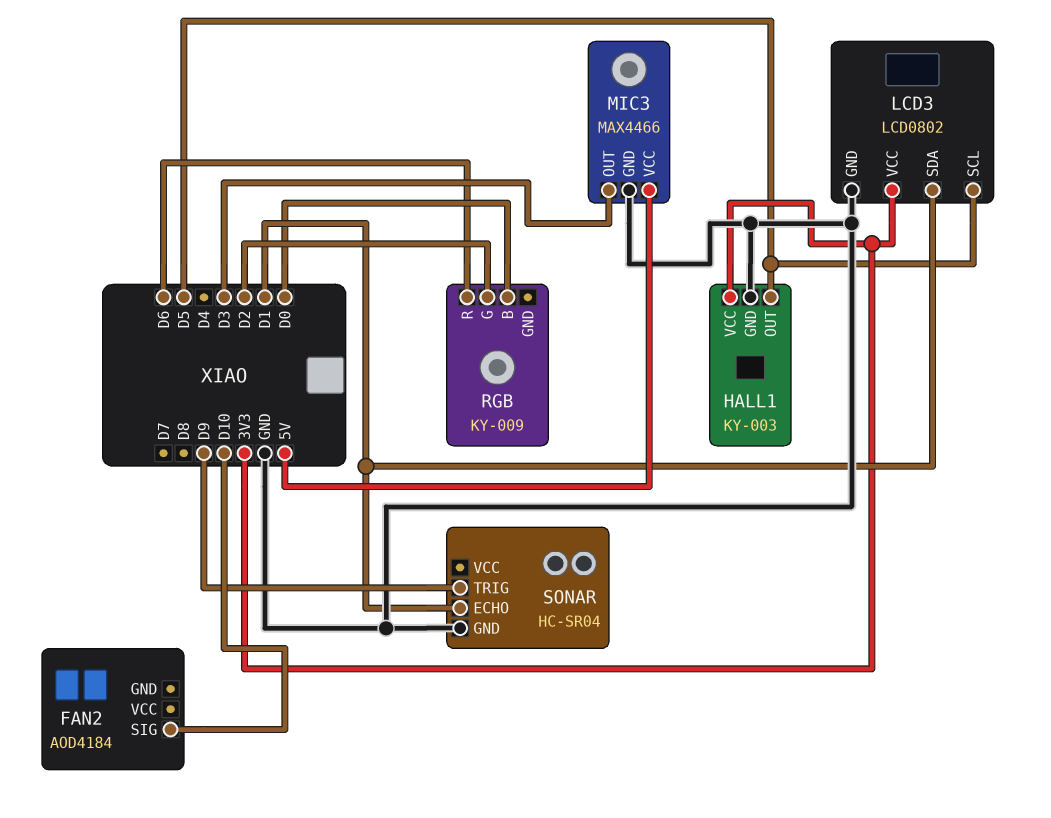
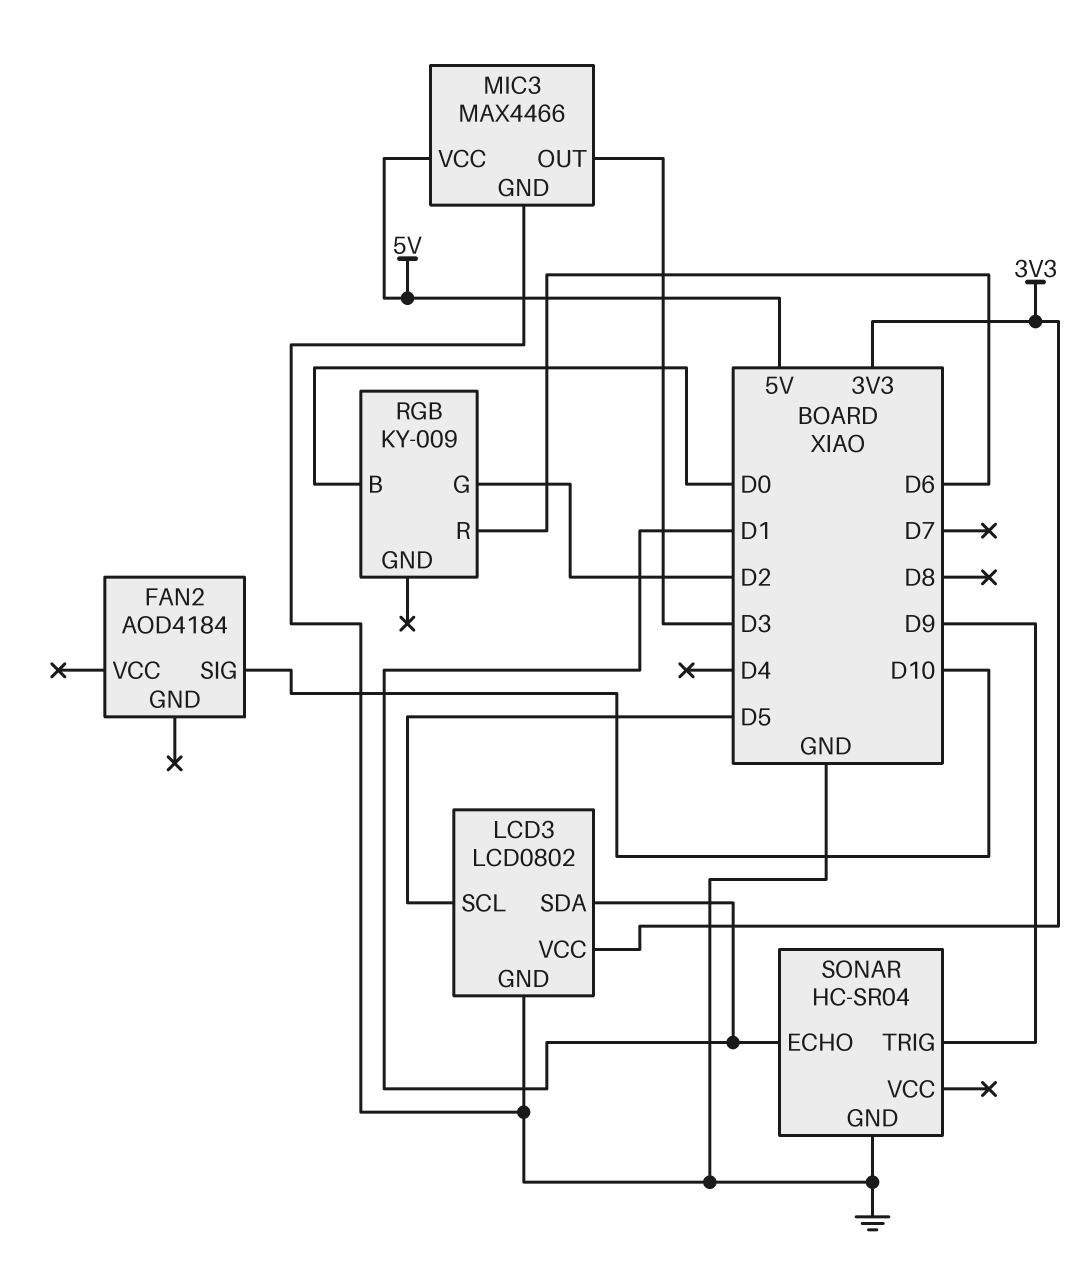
HALL1: KY-003 -> none
HALL1 pin GND: GND -> none
HALL1 pin OUT: D5 -> none
HALL1 pin VCC: 3V3 -> none

